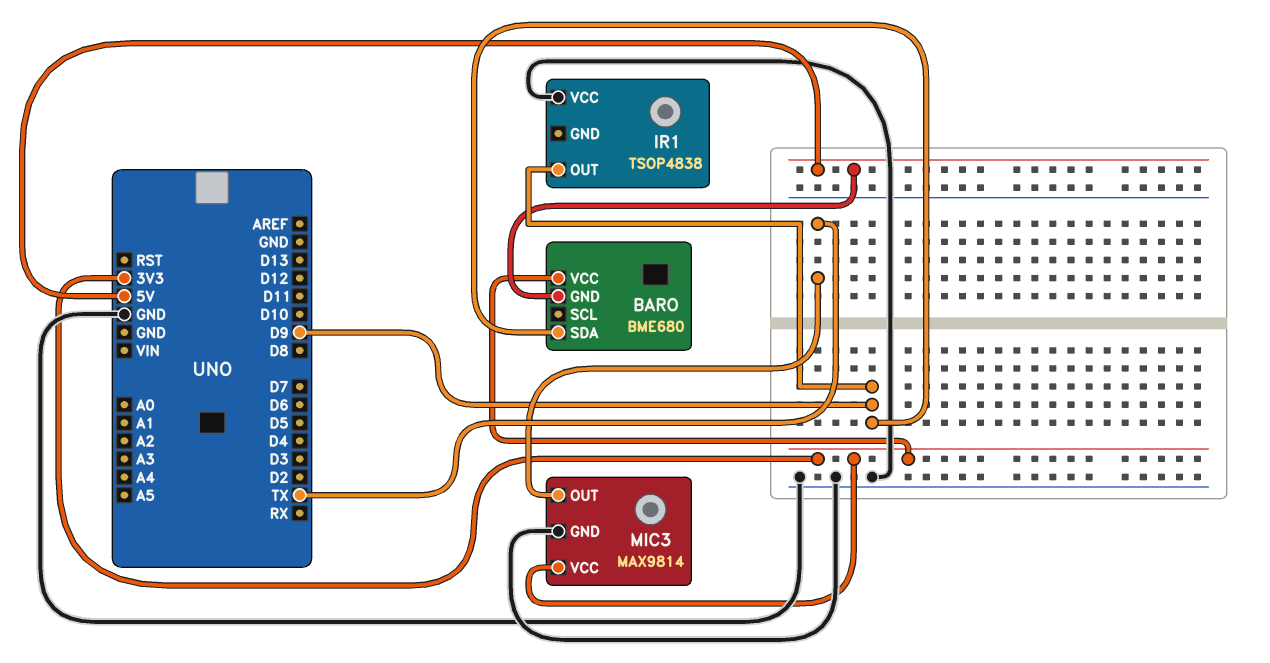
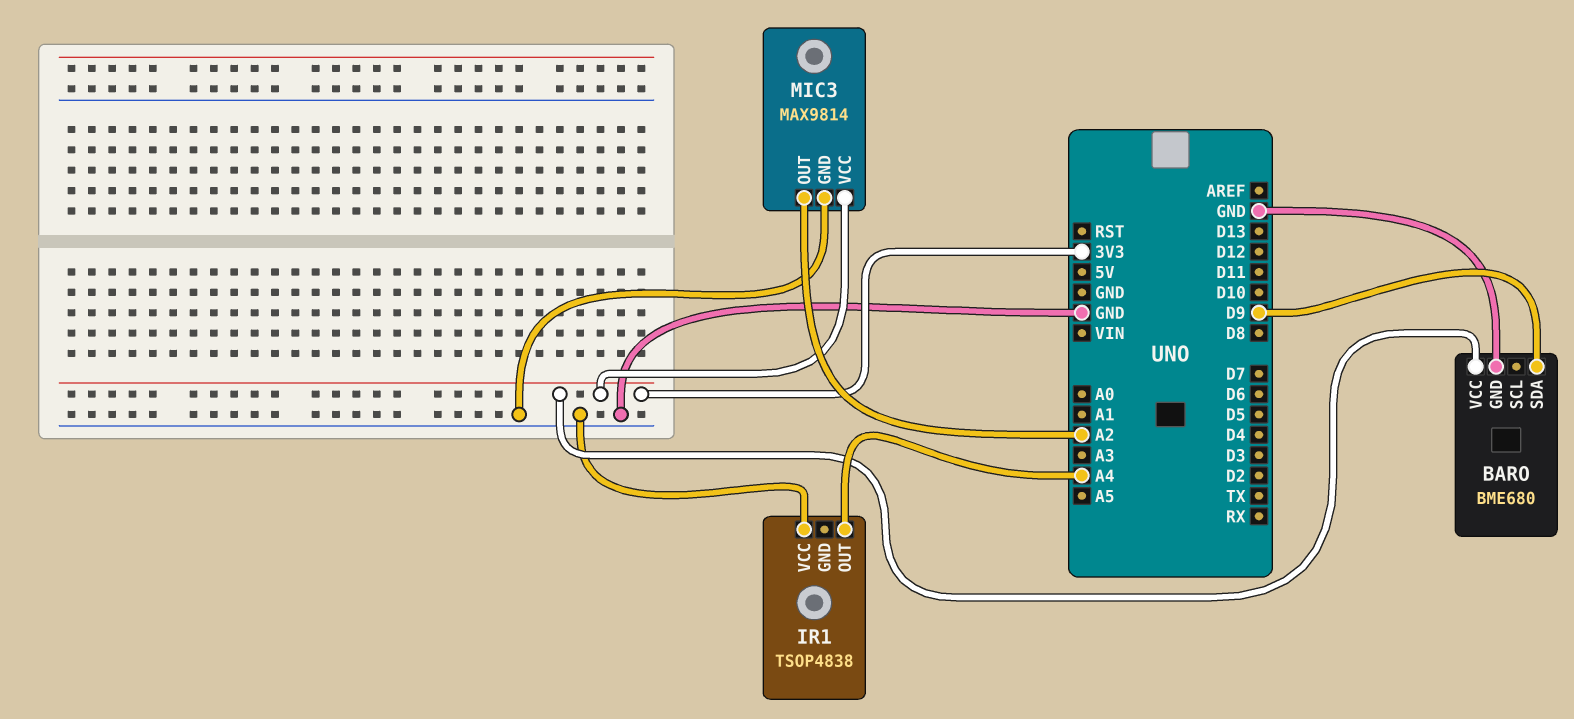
BARO pin GND: 5V -> GND
IR1 pin OUT: D9 -> A4
MIC3 pin OUT: TX -> A2

